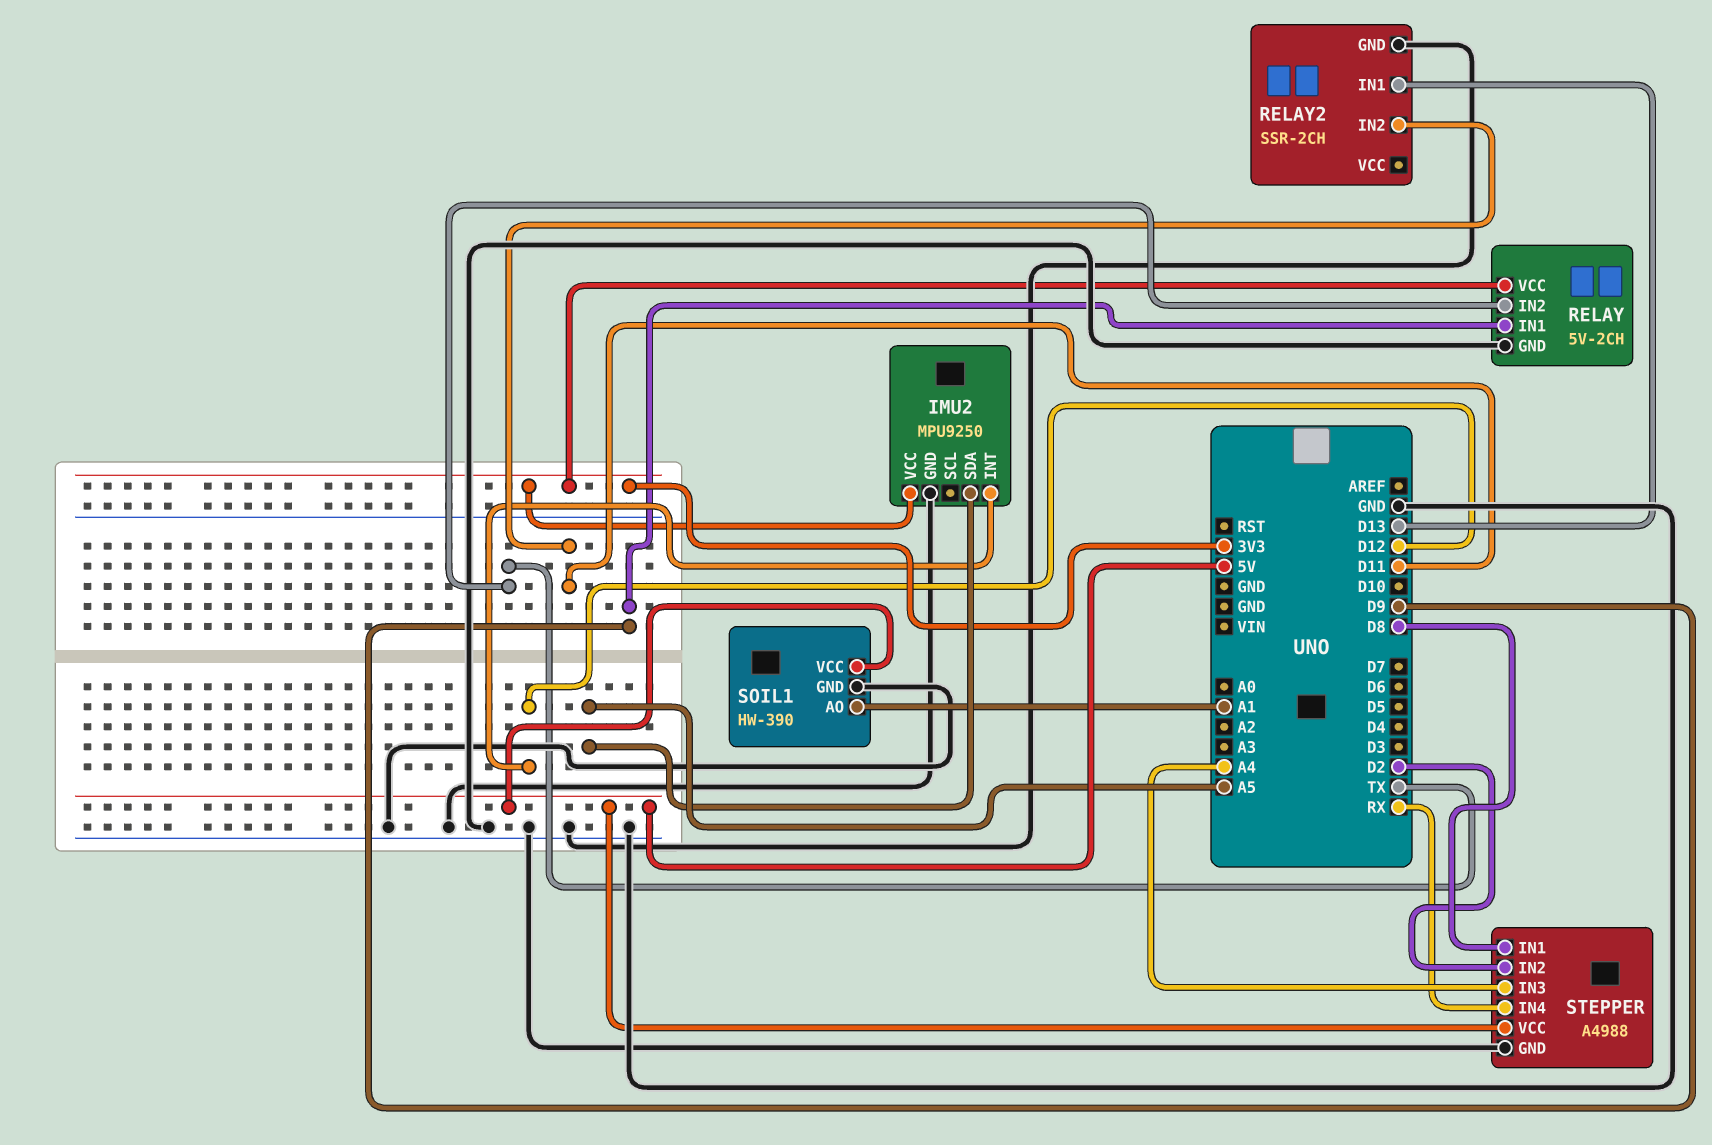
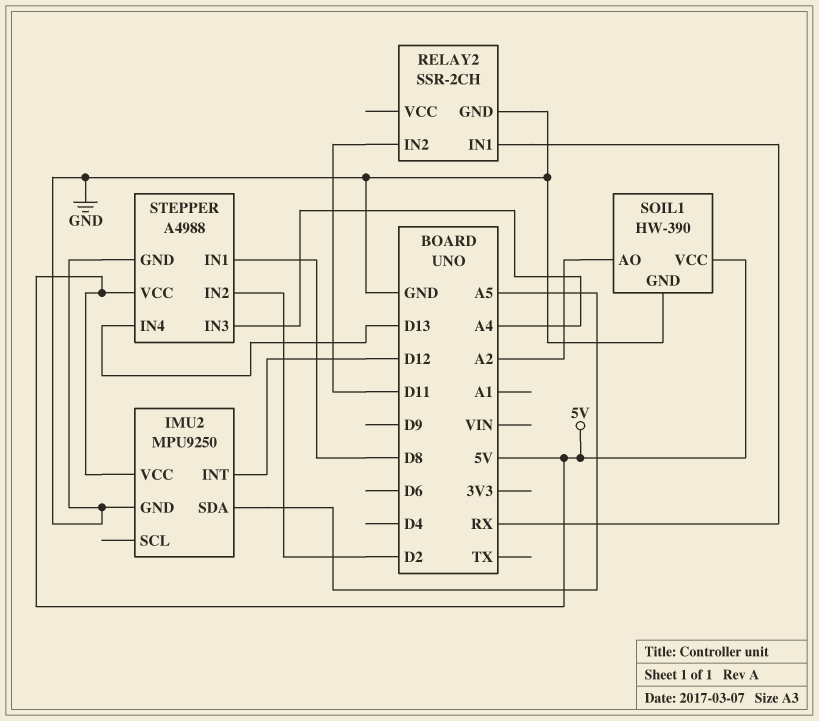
IMU2 pin VCC: 3V3 -> 5V
RELAY: 5V-2CH -> none
RELAY pin GND: GND -> none
RELAY pin IN1: D9 -> none
RELAY pin IN2: TX -> none
RELAY pin VCC: 3V3 -> none
RELAY2 pin IN1: D13 -> RX
SOIL1 pin AO: A1 -> A2
STEPPER pin IN4: RX -> D13

